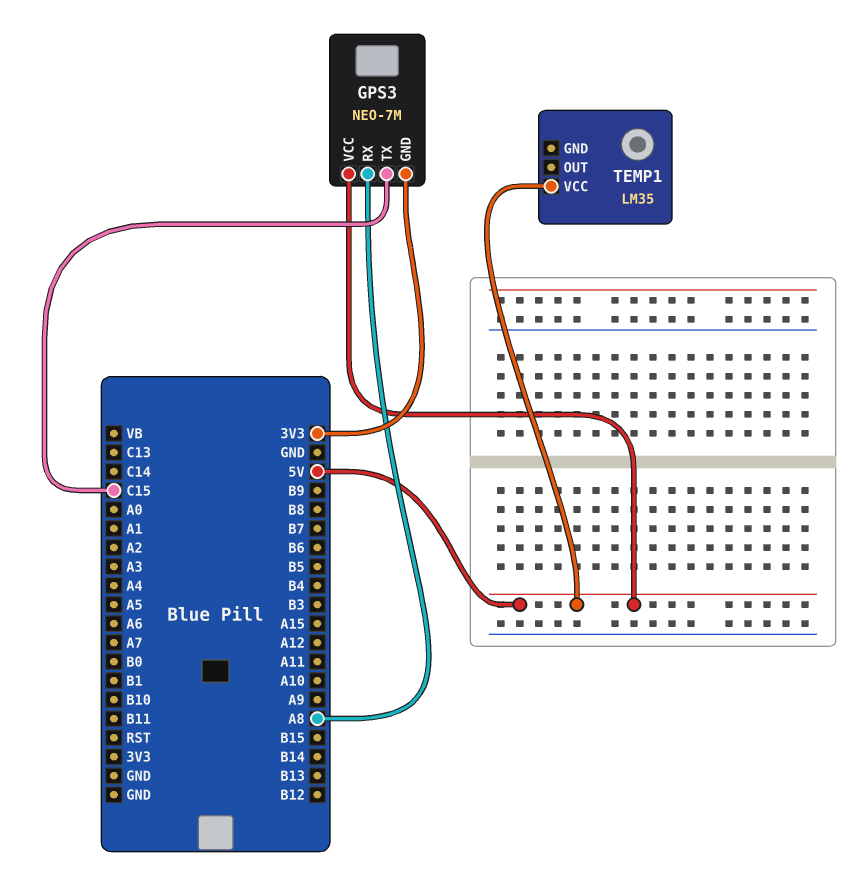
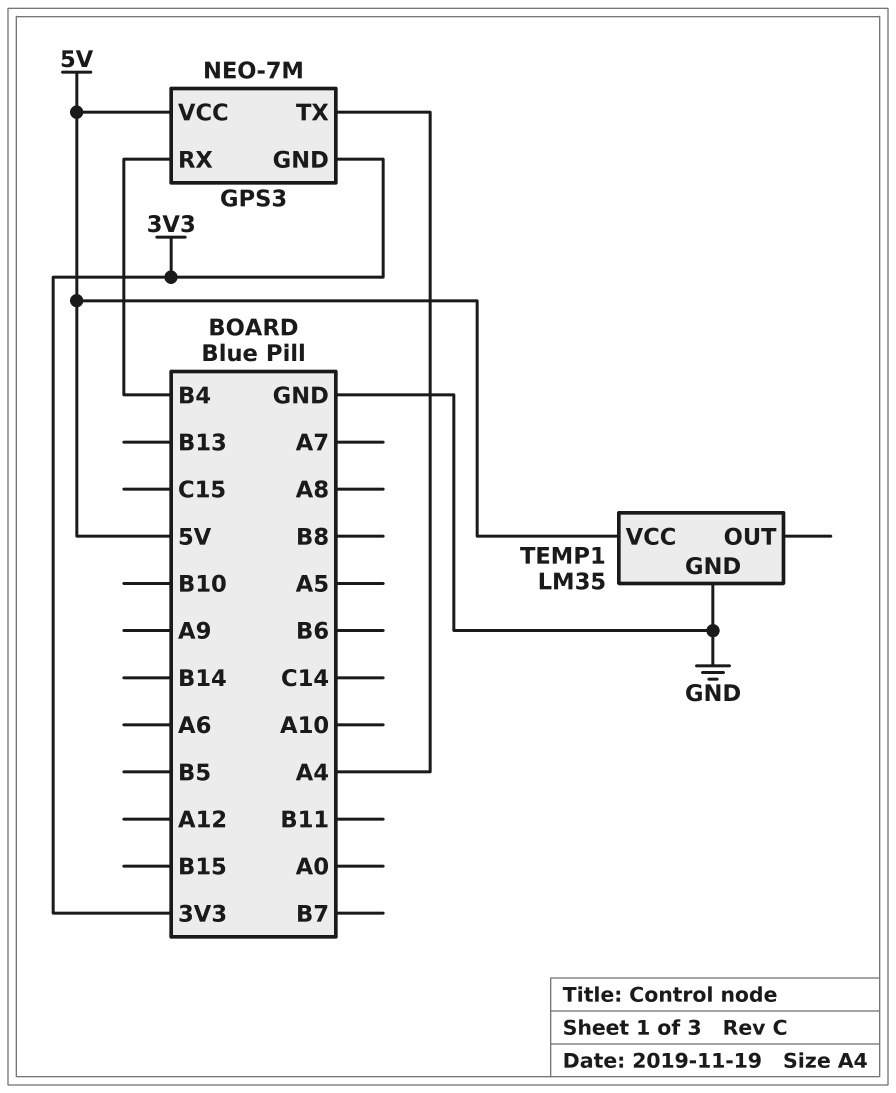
GPS3 pin RX: A8 -> B4
GPS3 pin TX: C15 -> A4
TEMP1 pin GND: none -> GND

